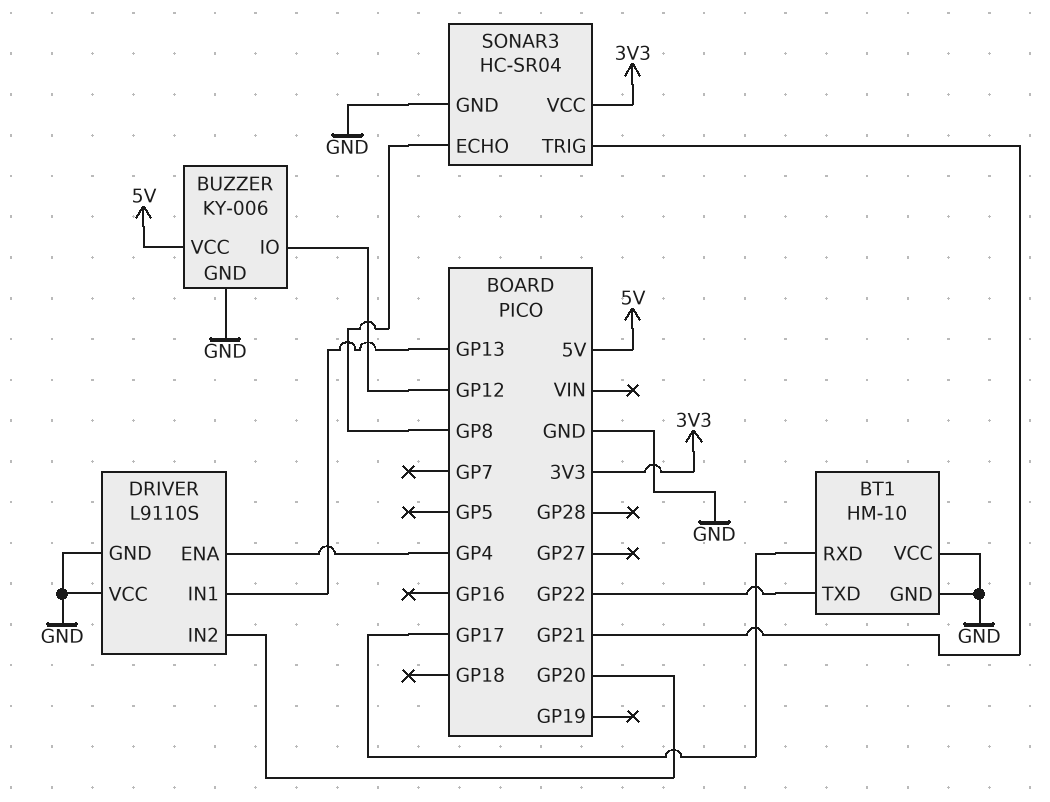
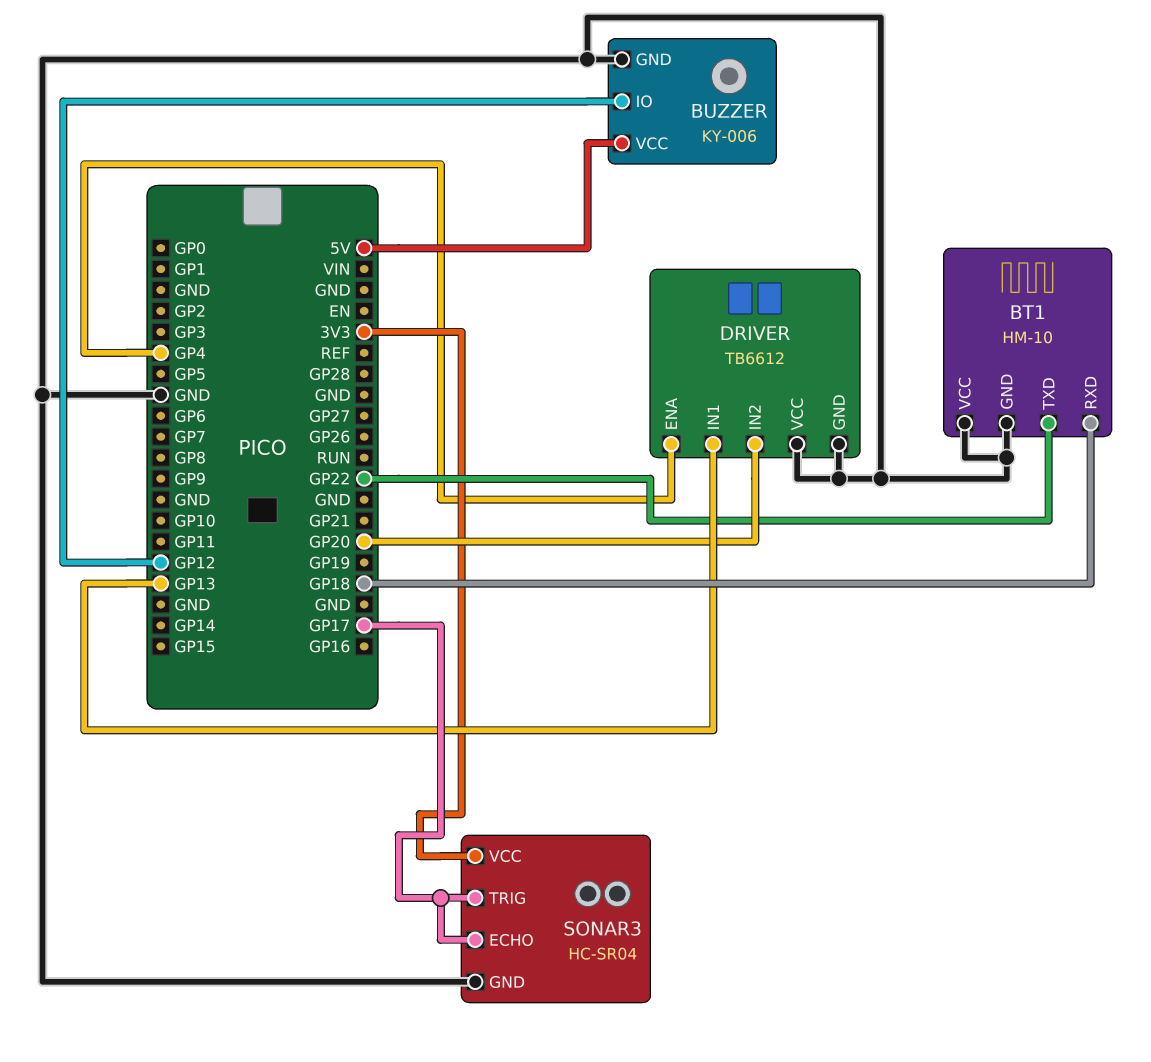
BT1 pin RXD: GP17 -> GP18
DRIVER: L9110S -> TB6612
SONAR3 pin ECHO: GP8 -> GP17
SONAR3 pin TRIG: GP21 -> GP17

